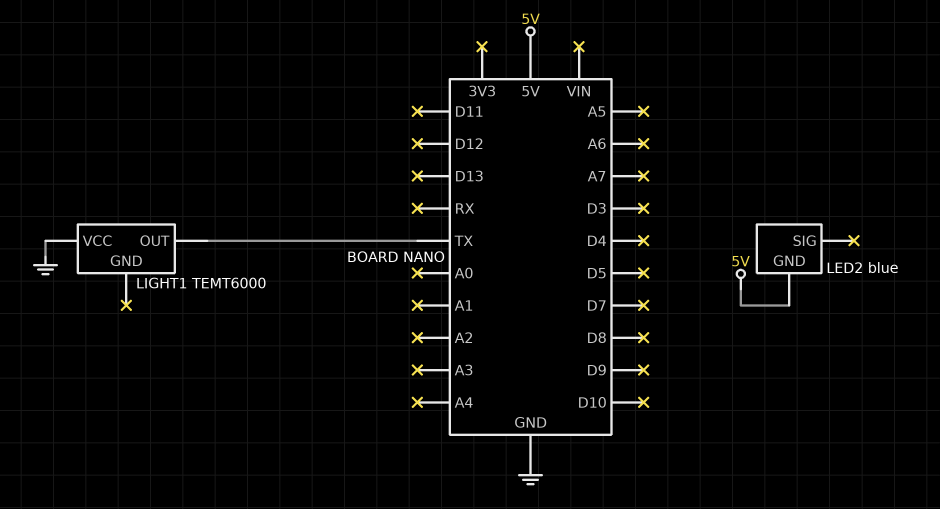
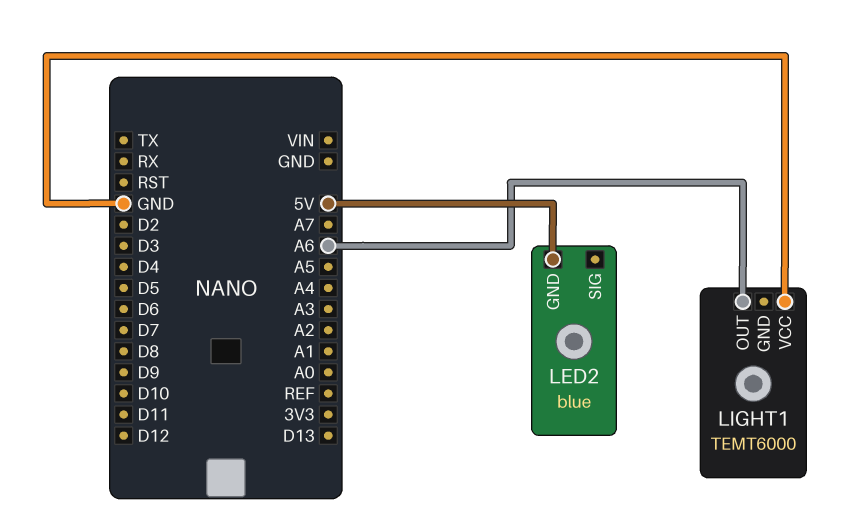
LIGHT1 pin OUT: TX -> A6

